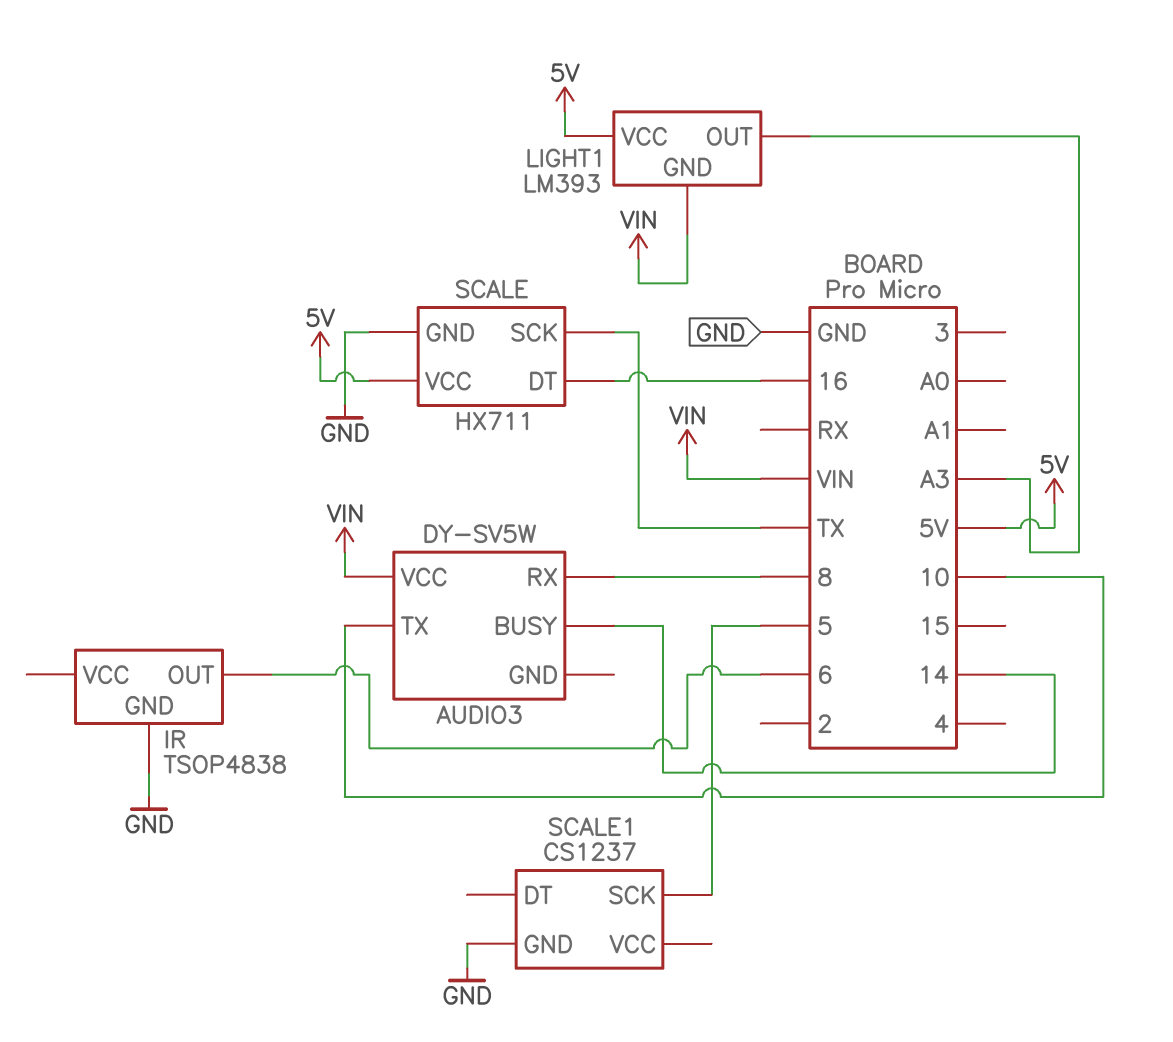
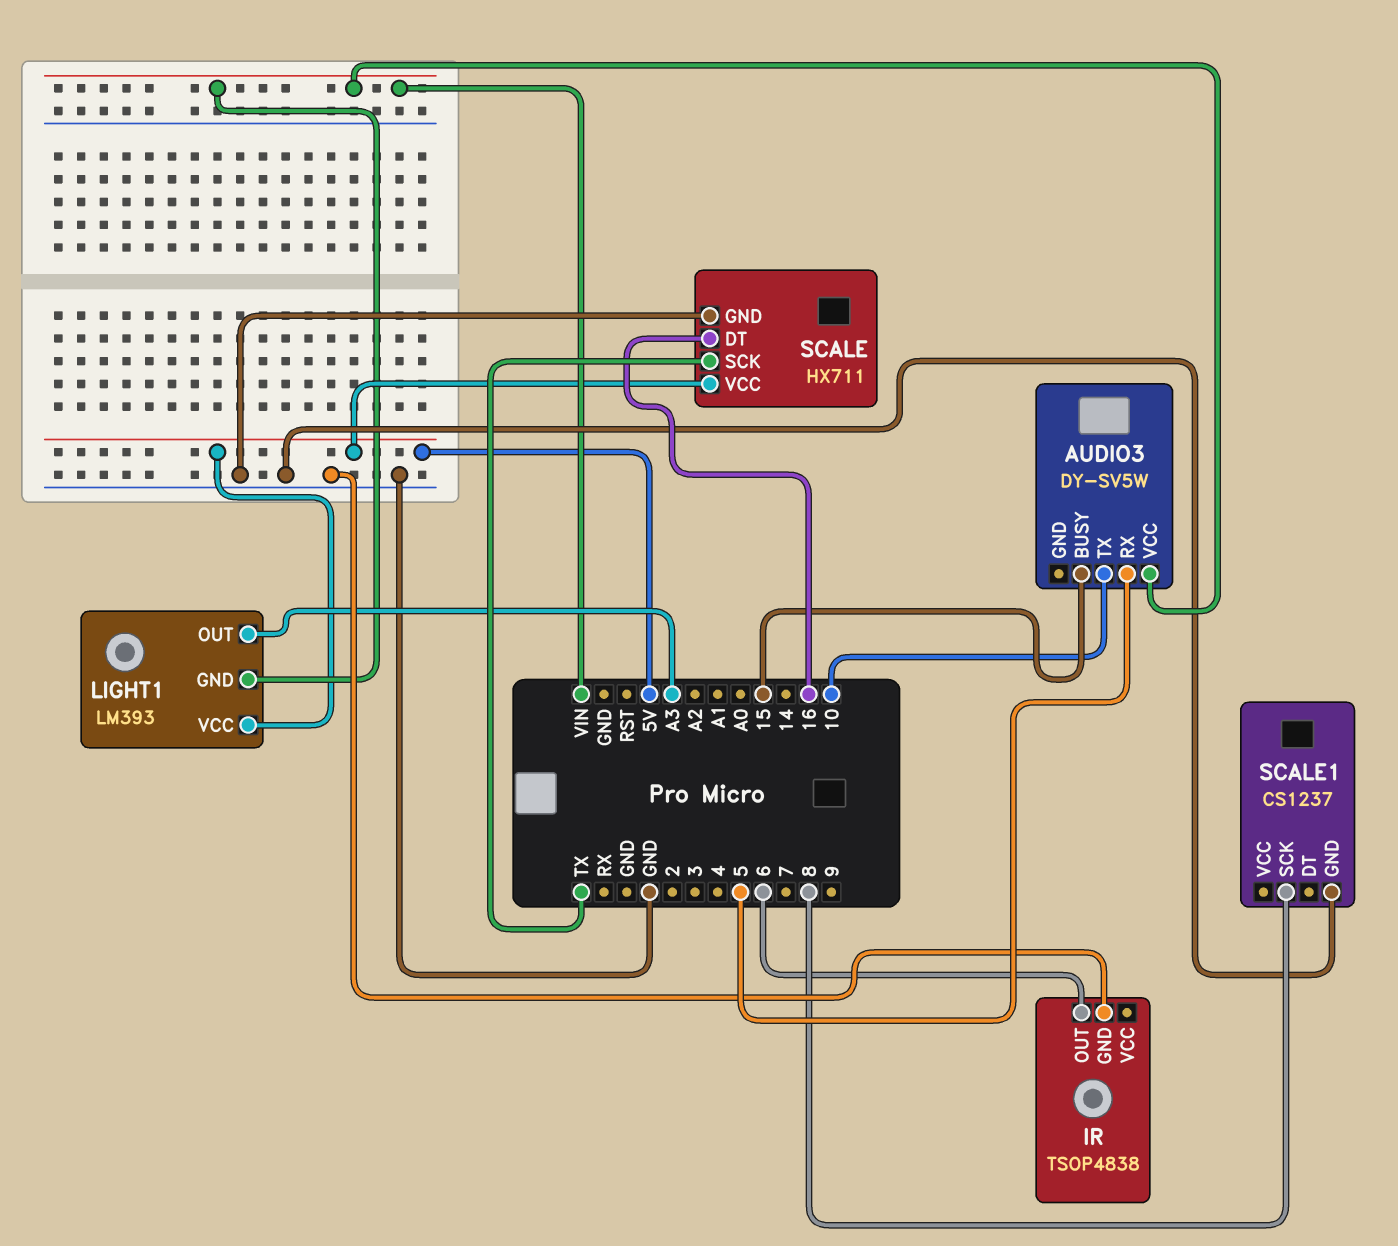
AUDIO3 pin BUSY: 14 -> 15
AUDIO3 pin RX: 8 -> 5
SCALE1 pin SCK: 5 -> 8

